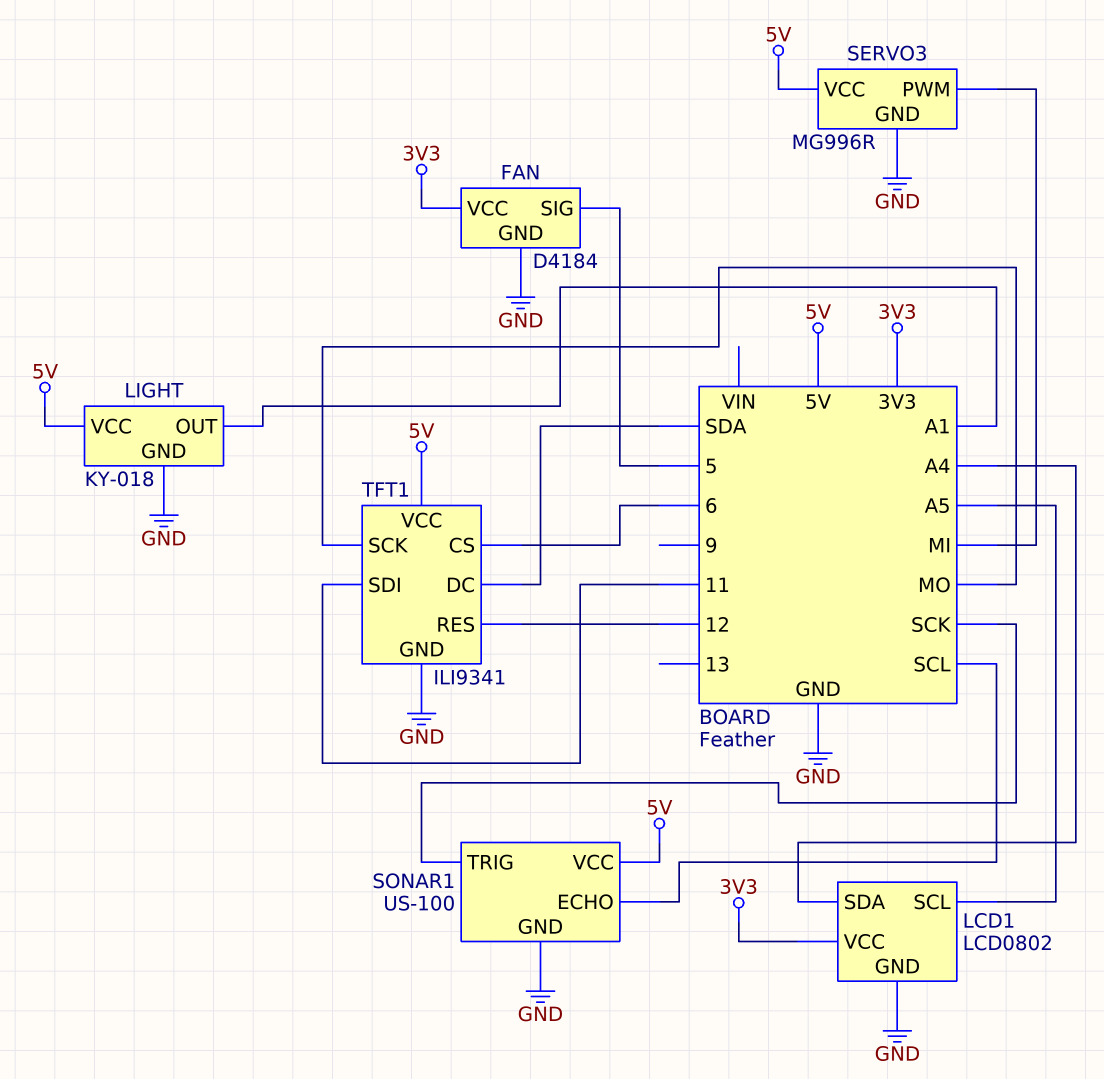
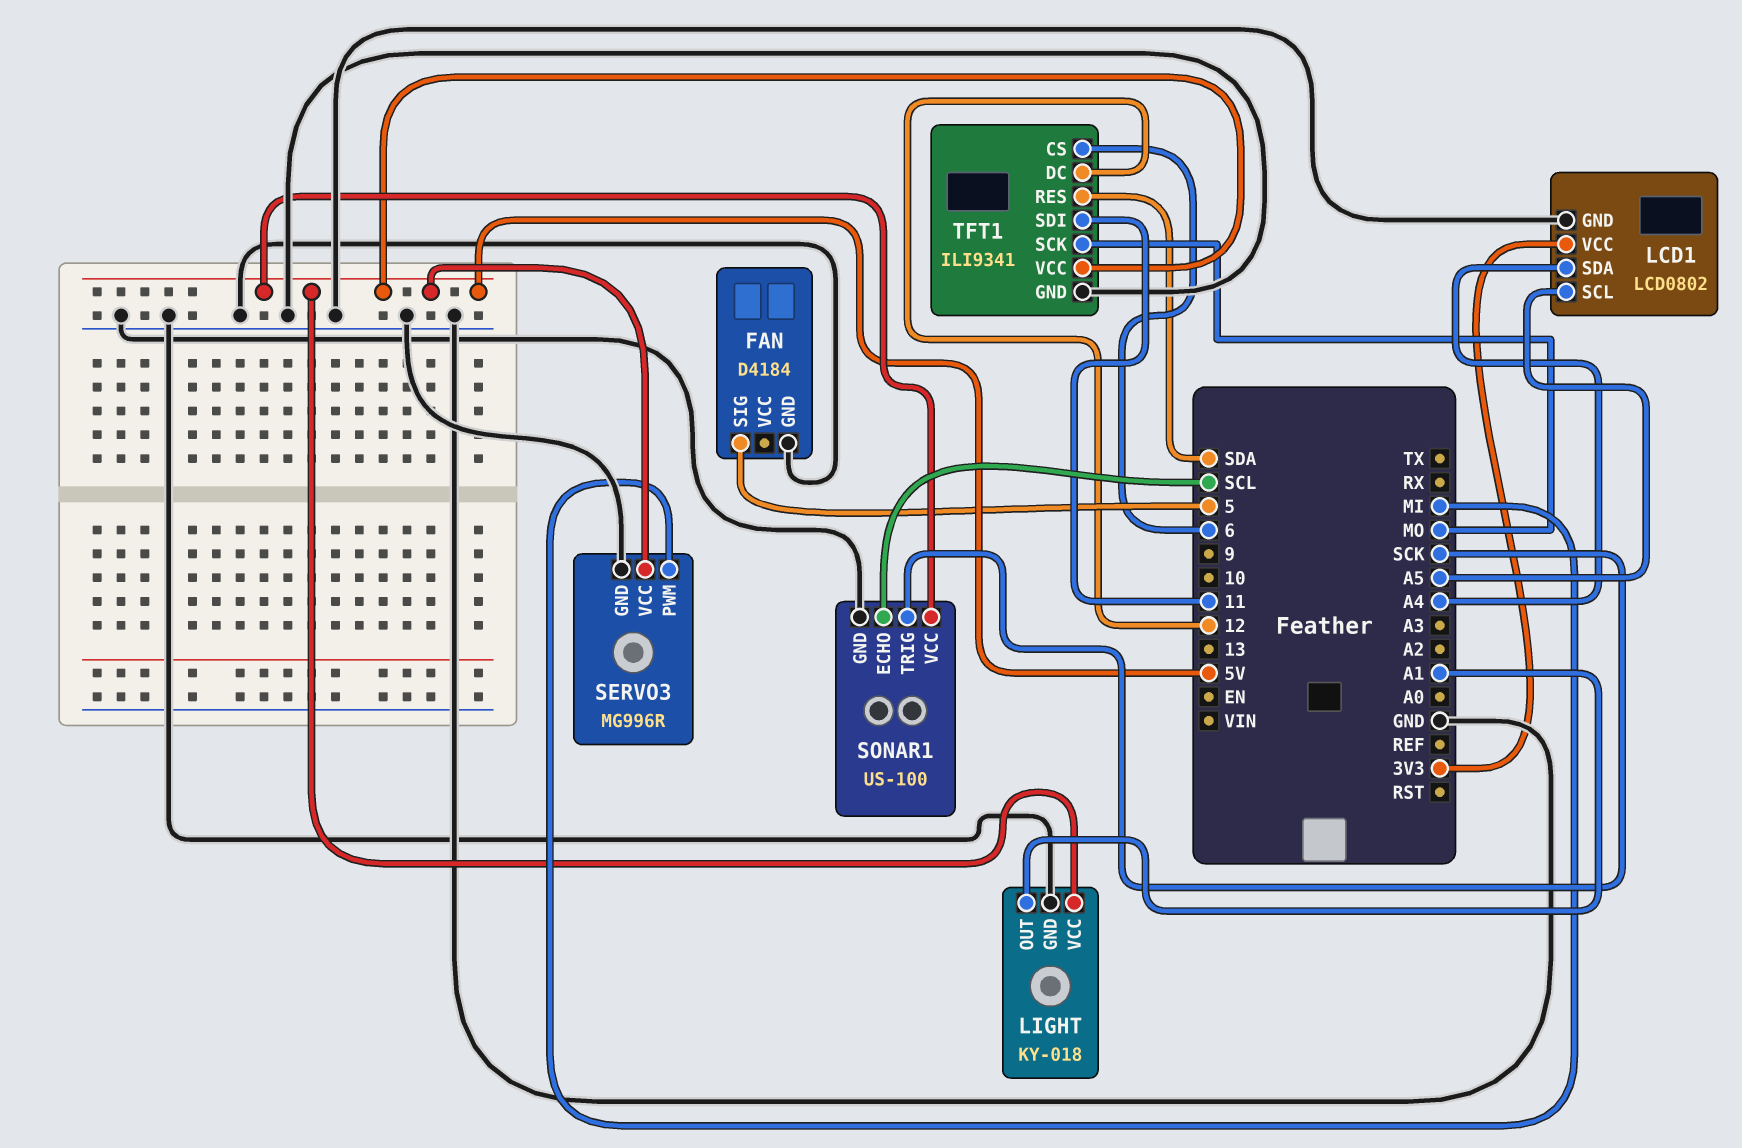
FAN pin VCC: 3V3 -> none
TFT1 pin DC: SDA -> 12
TFT1 pin RES: 12 -> SDA

